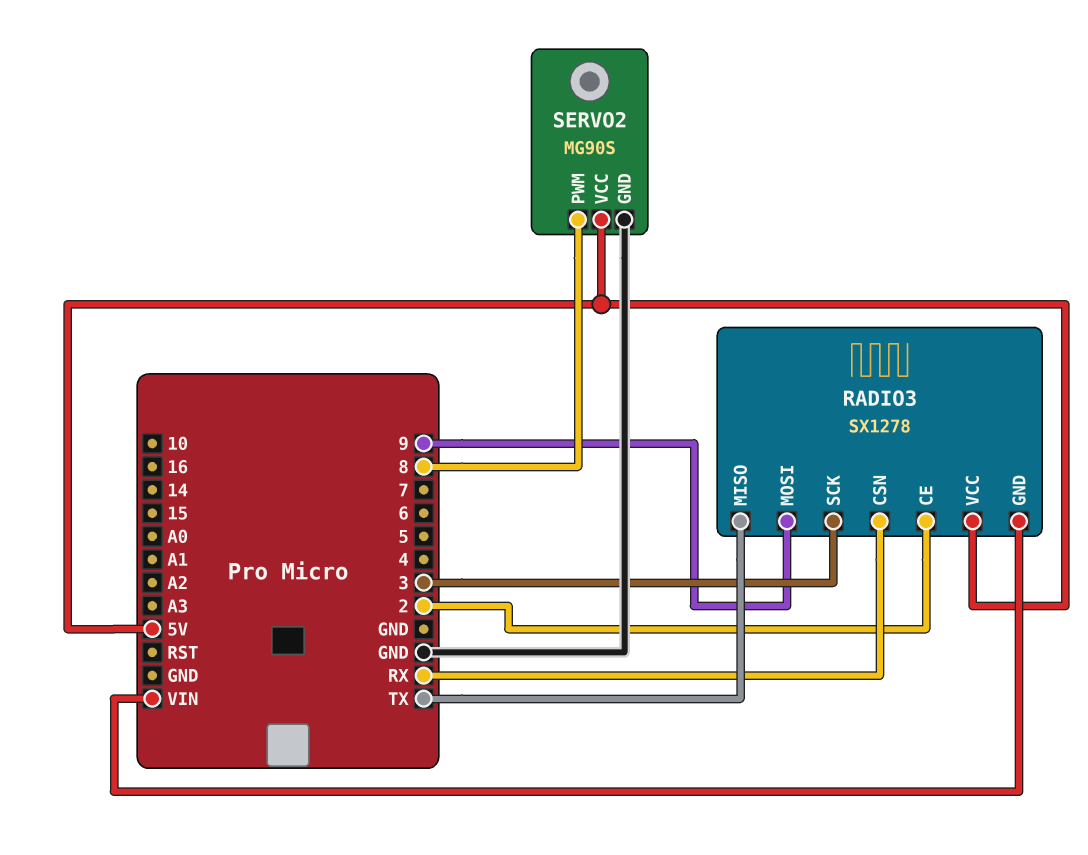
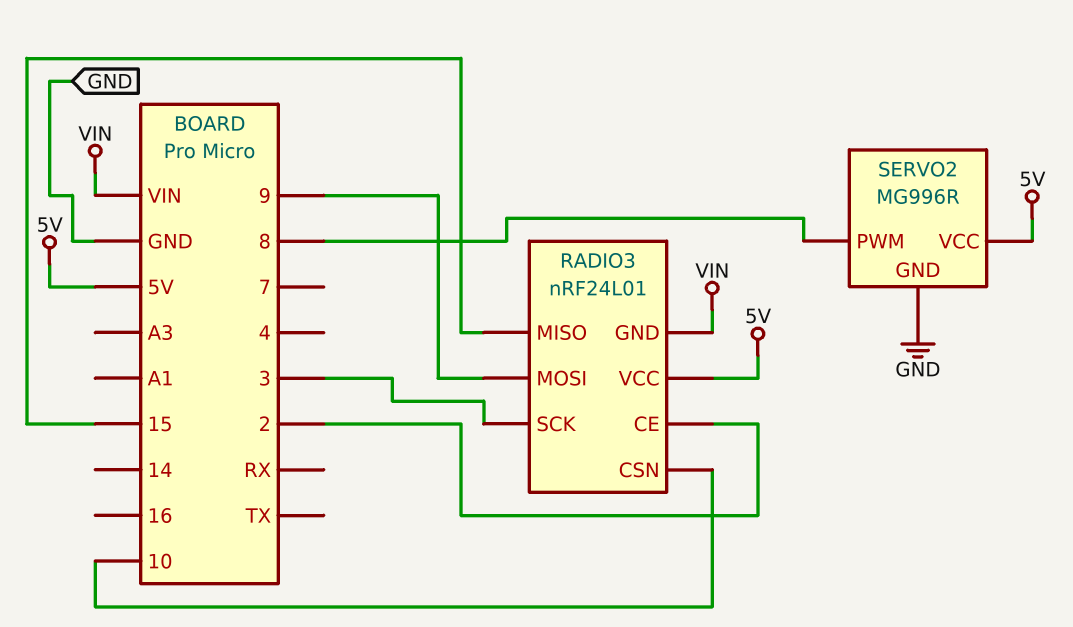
RADIO3: SX1278 -> nRF24L01
RADIO3 pin CSN: RX -> 10
RADIO3 pin MISO: TX -> 15
SERVO2: MG90S -> MG996R

